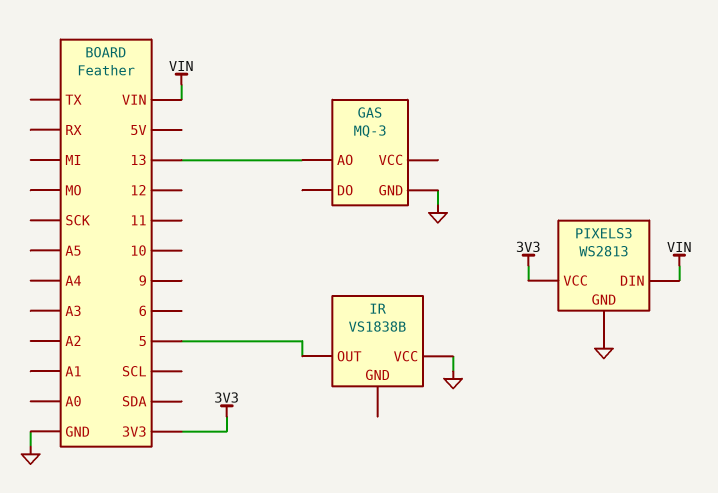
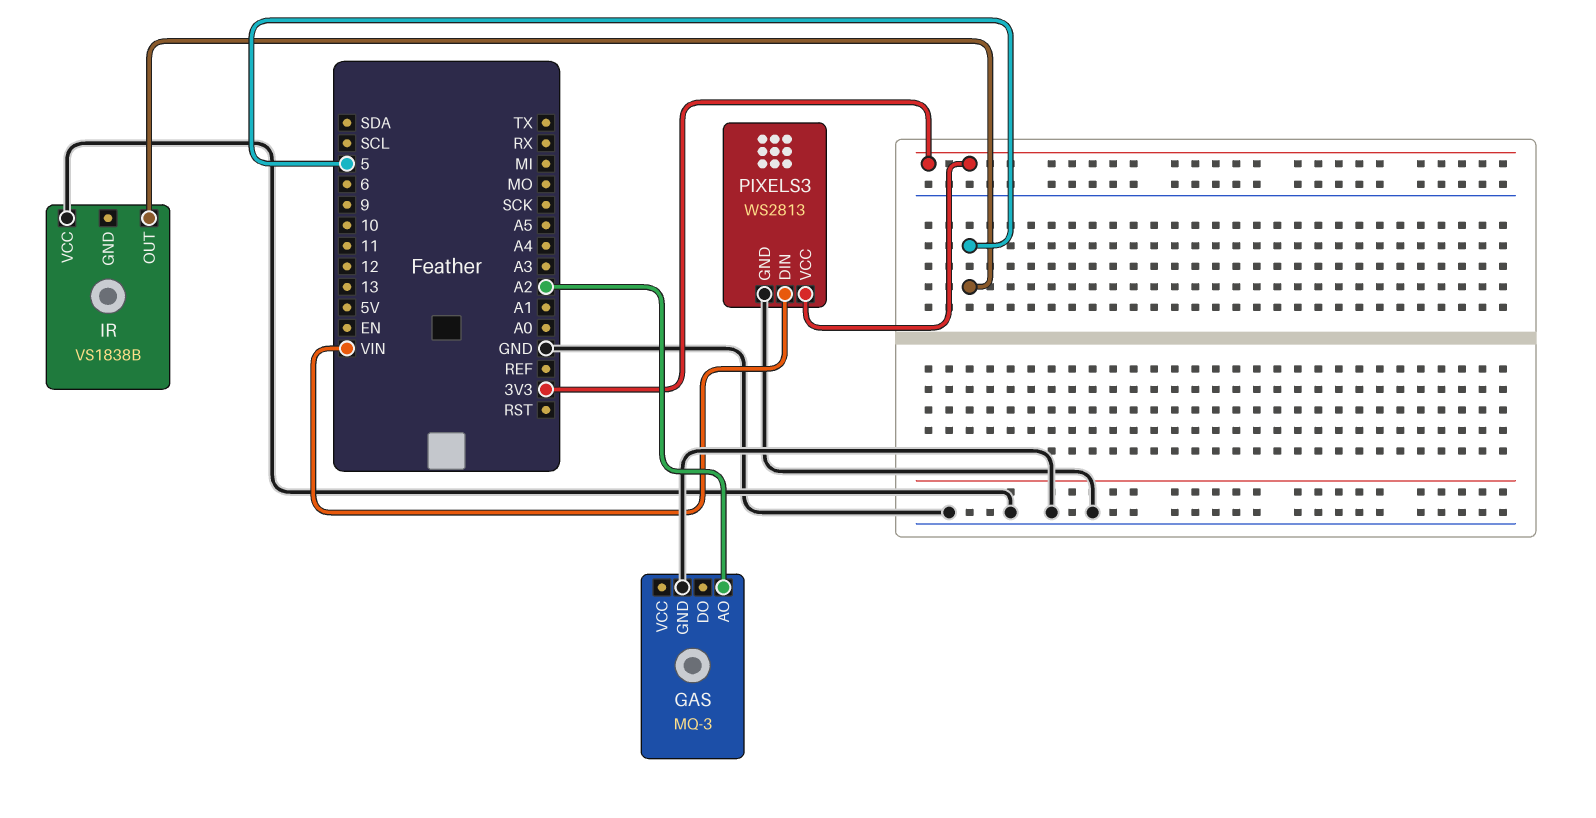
GAS pin AO: 13 -> A2

